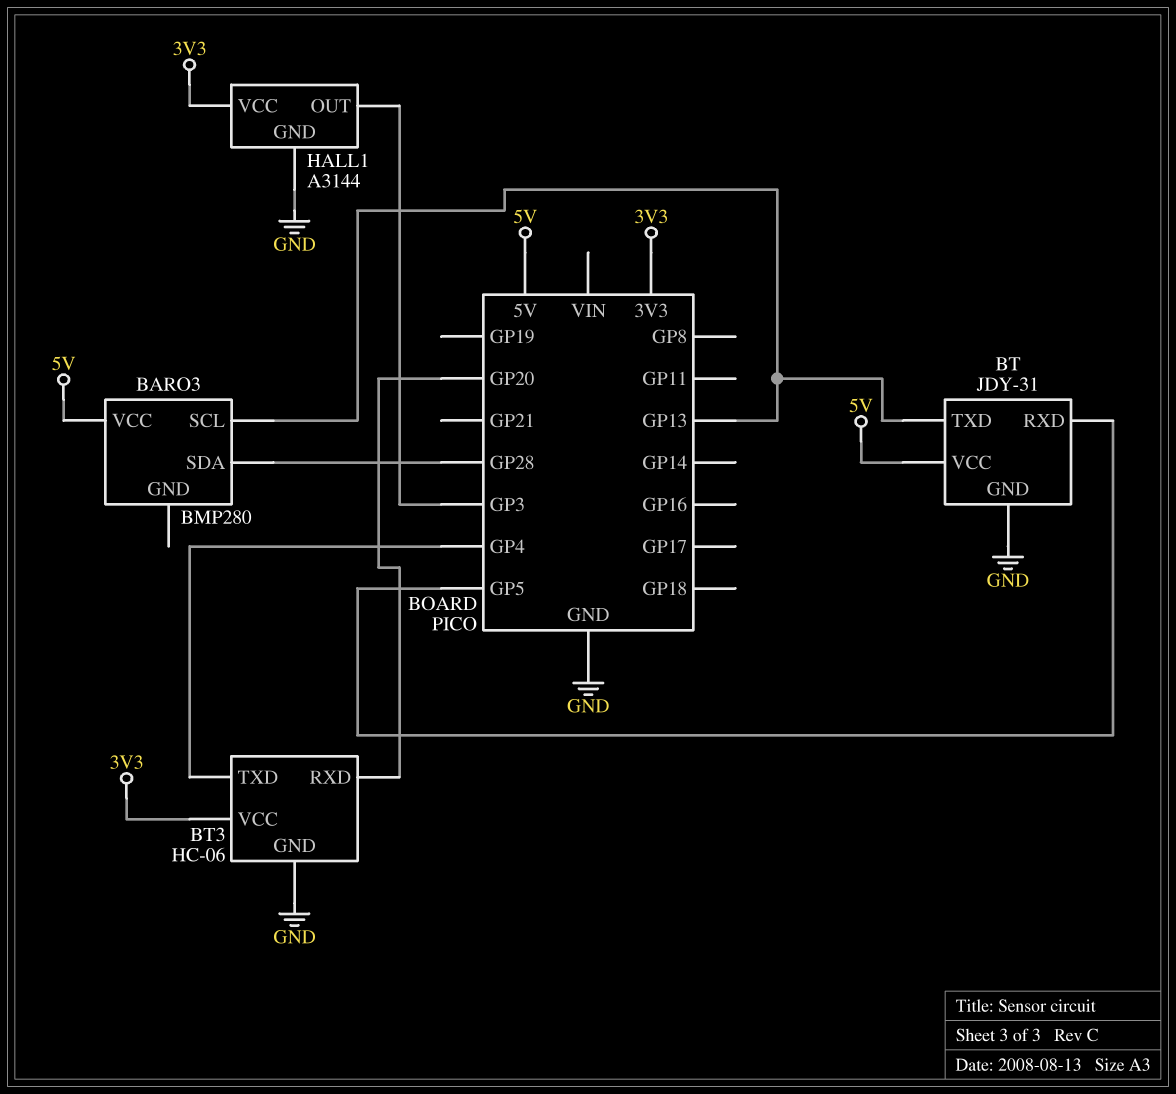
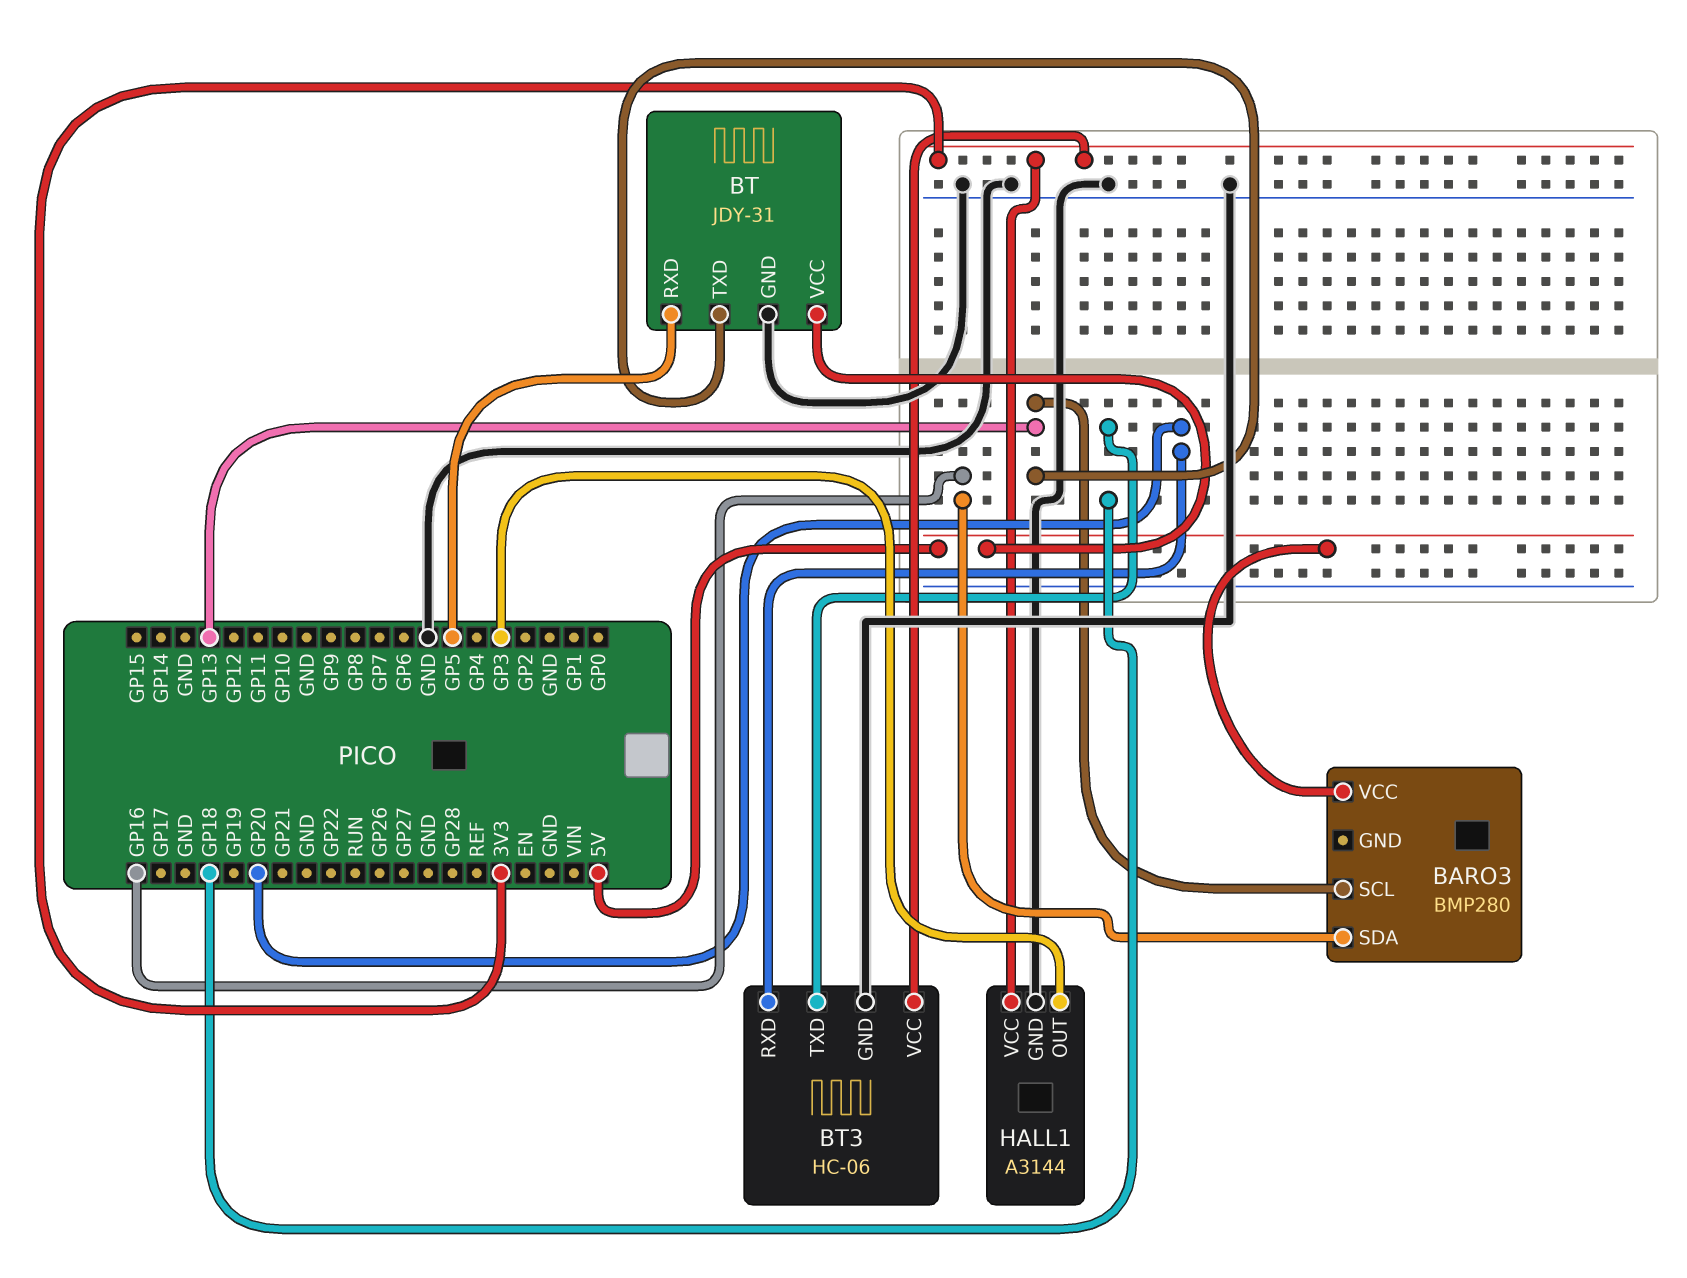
BARO3 pin SDA: GP28 -> GP16
BT3 pin TXD: GP4 -> GP18

